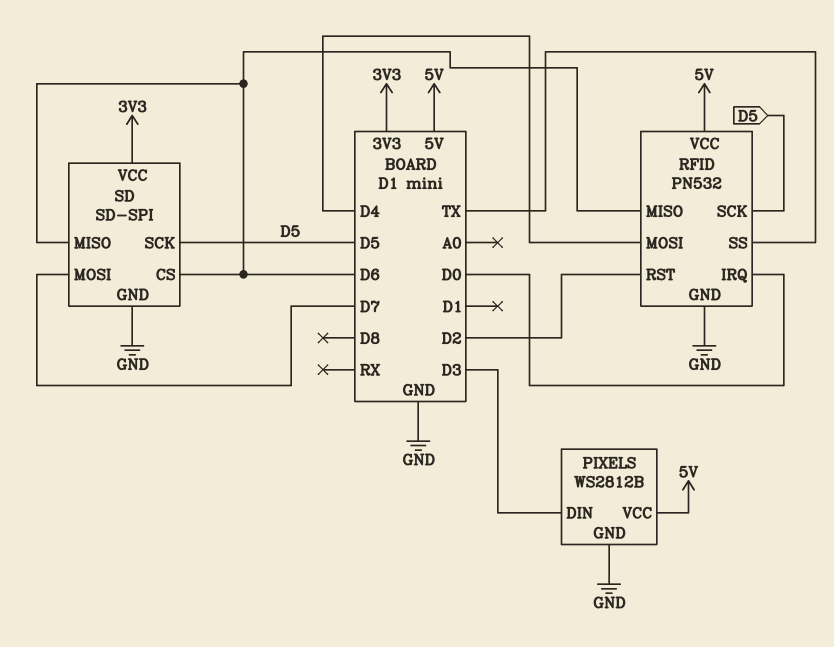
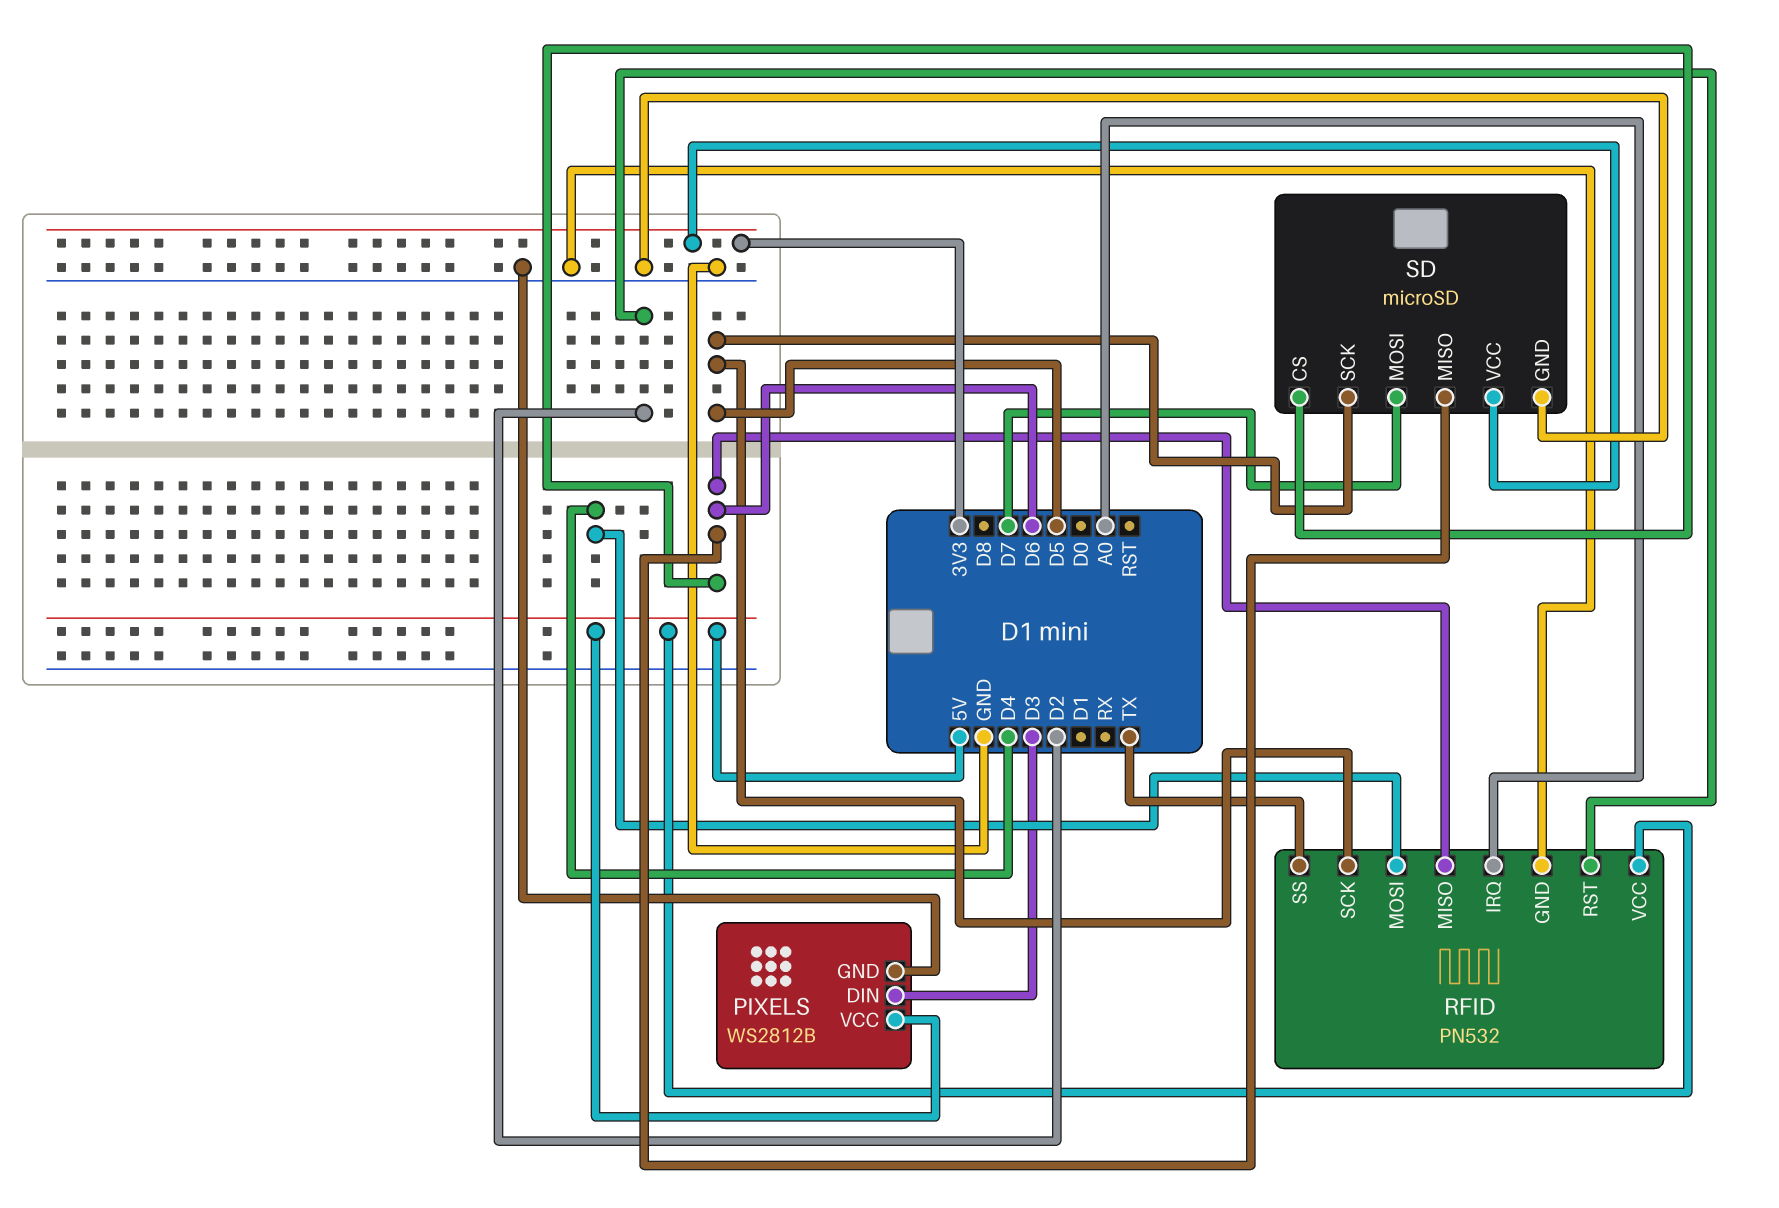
RFID pin IRQ: D0 -> A0
SD: SD-SPI -> microSD

